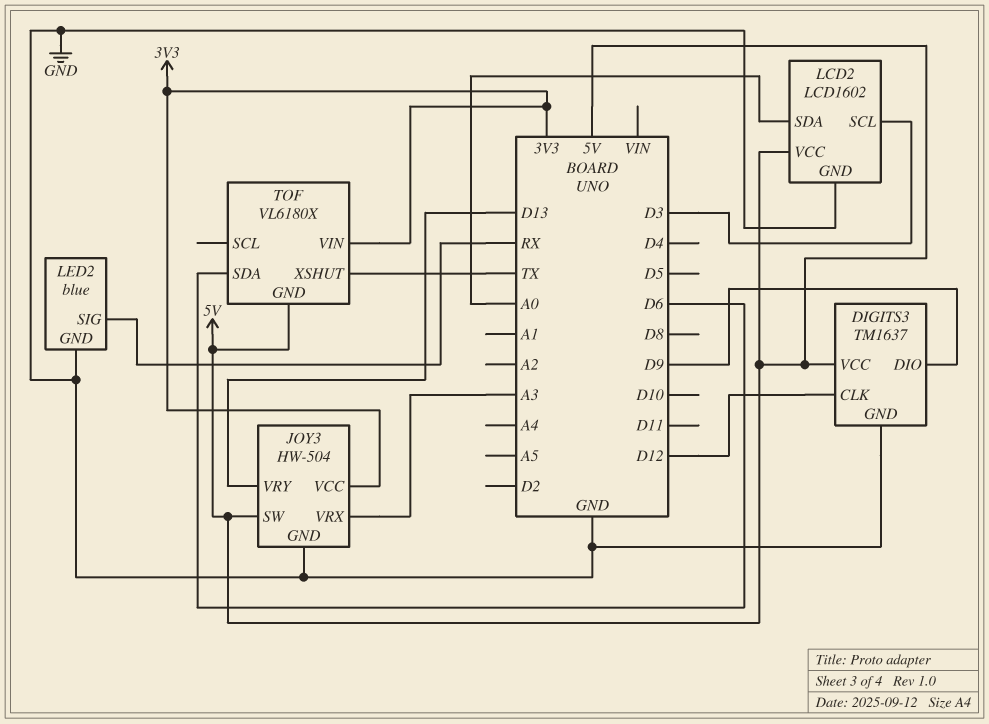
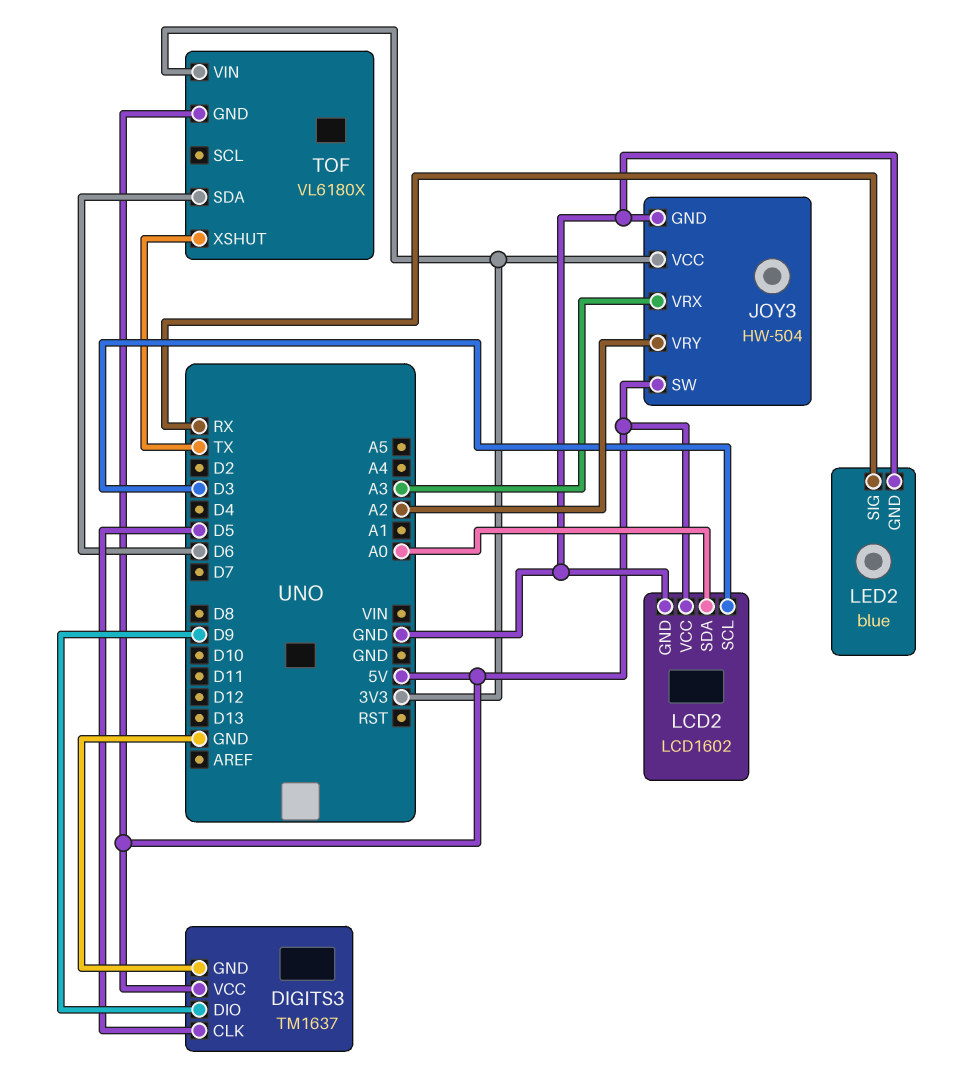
DIGITS3 pin CLK: D12 -> D5
JOY3 pin VRY: D13 -> A2

